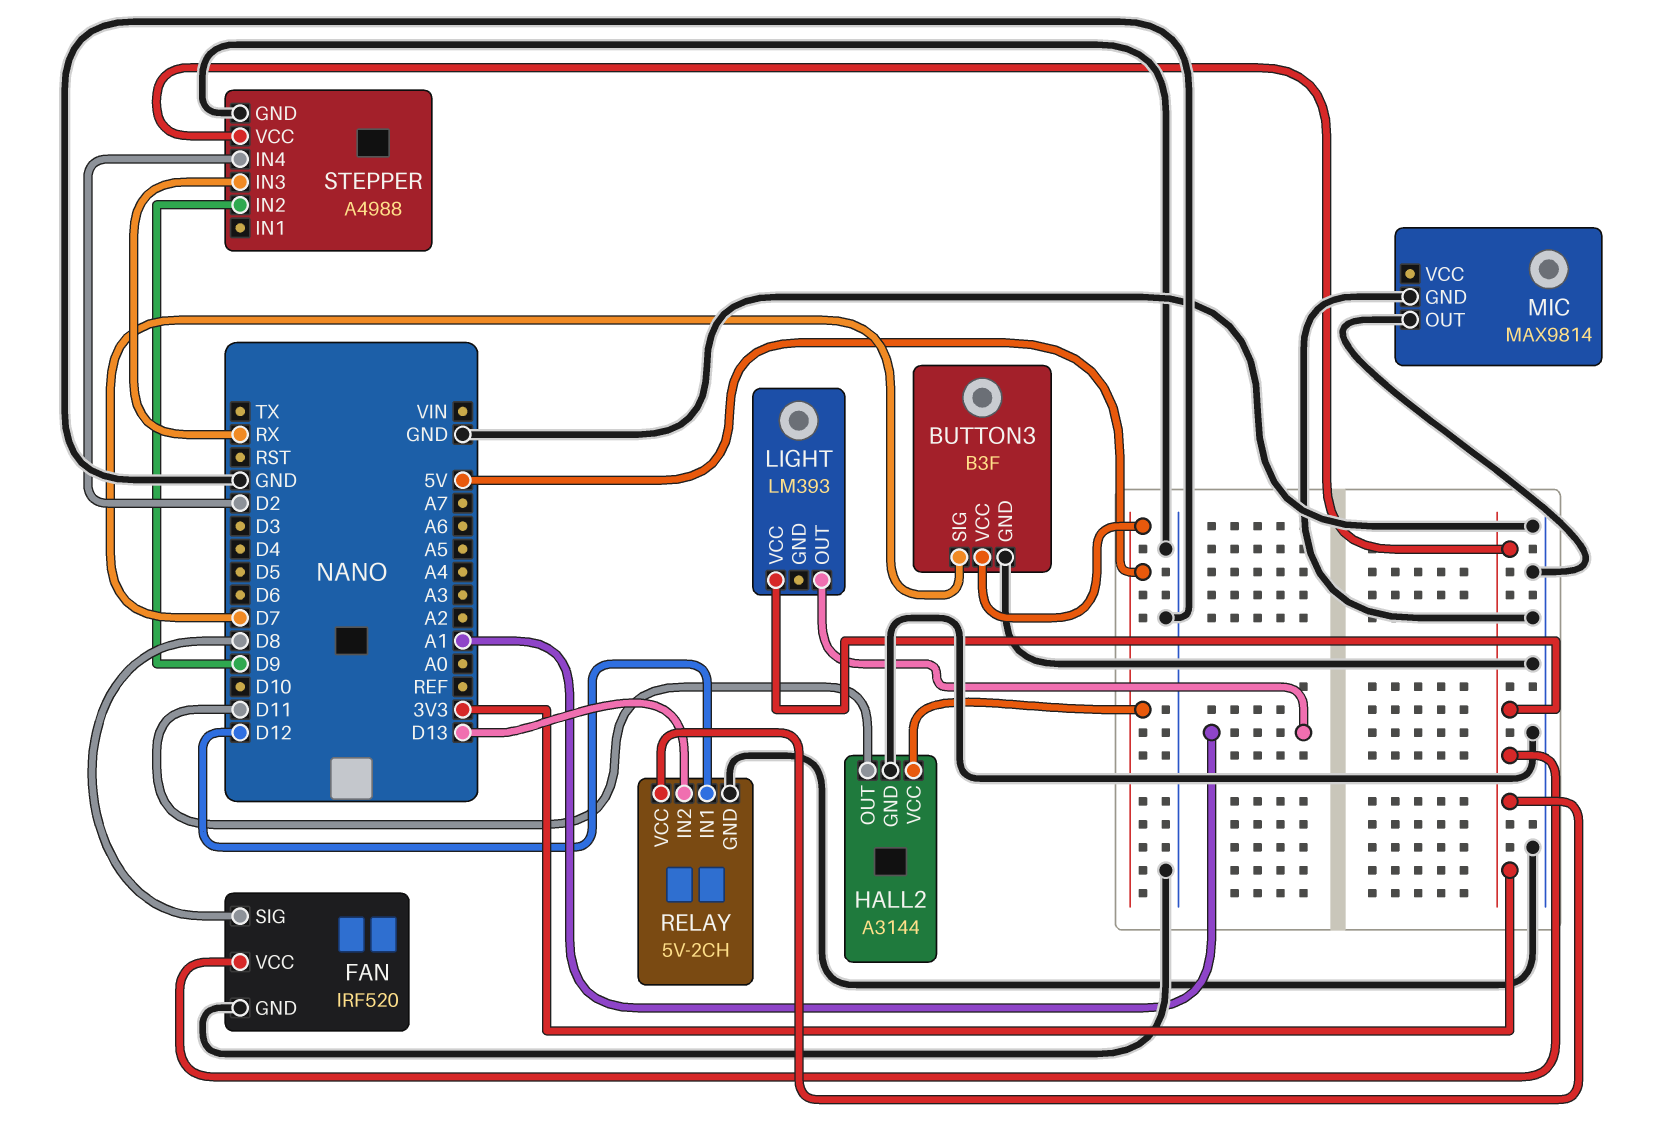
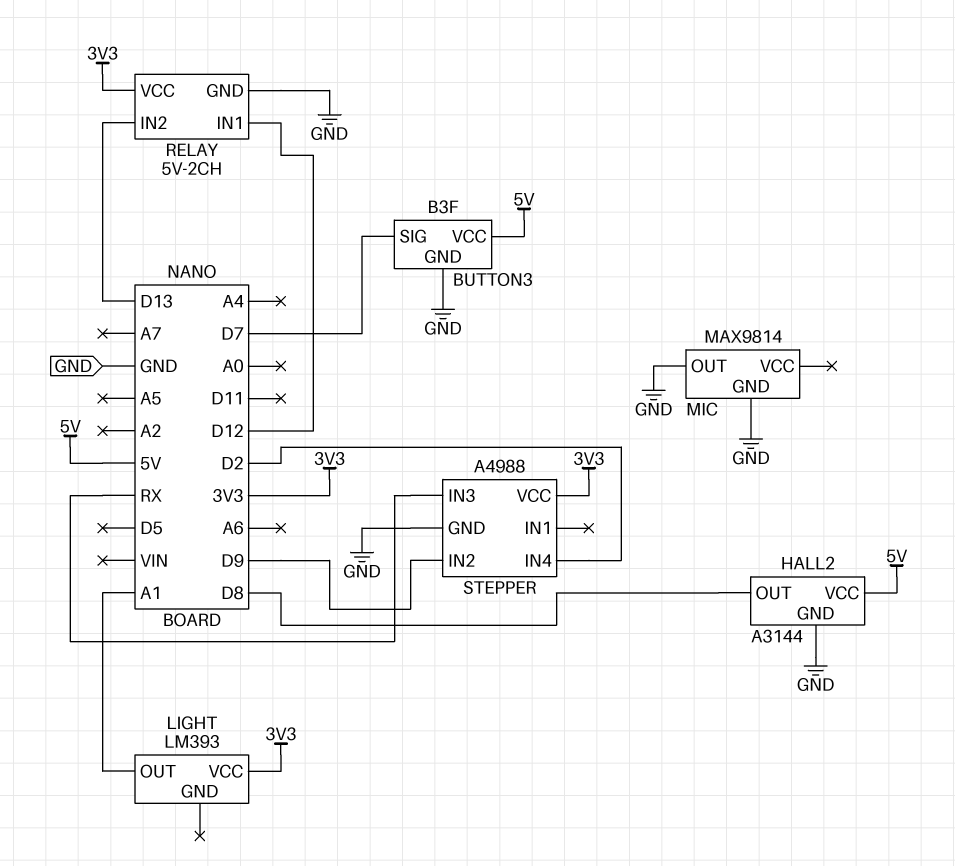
FAN: IRF520 -> none
FAN pin GND: GND -> none
FAN pin SIG: D8 -> none
FAN pin VCC: 3V3 -> none
HALL2 pin OUT: D11 -> D8

